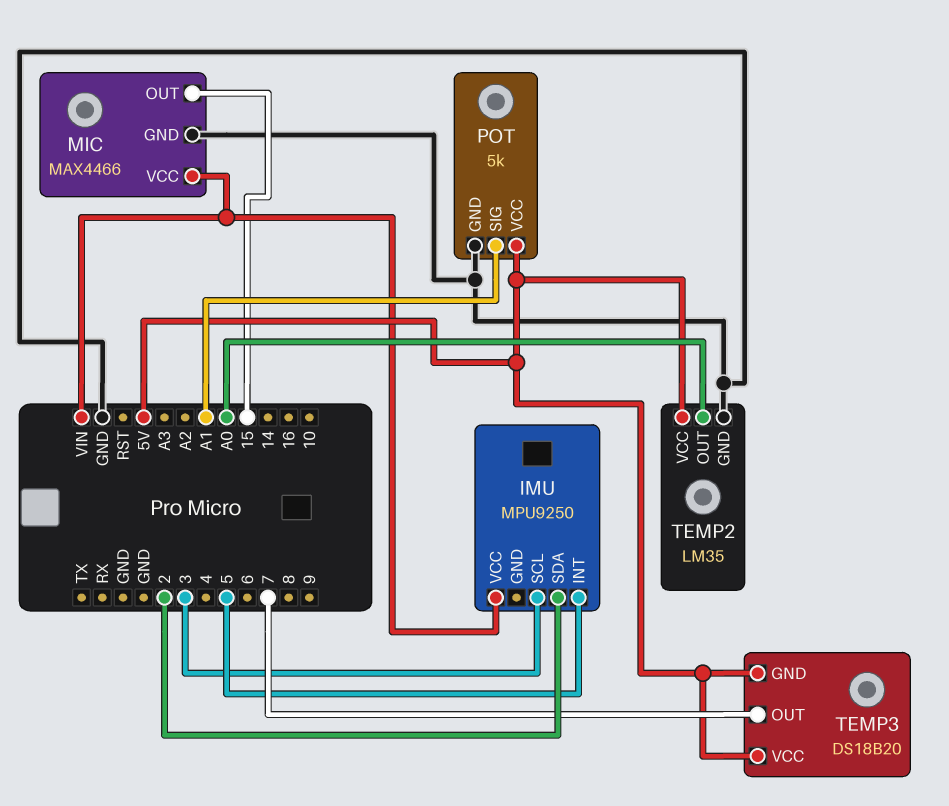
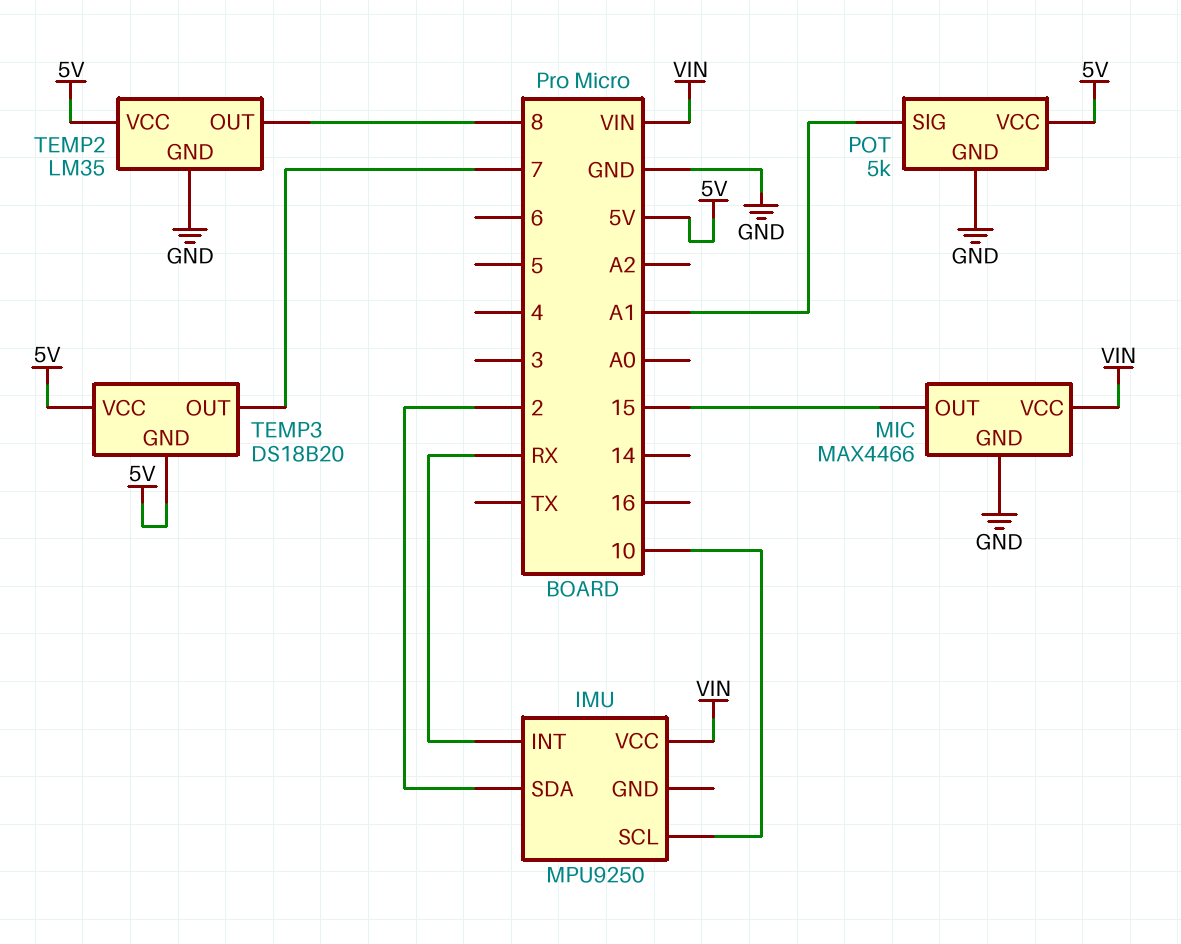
IMU pin INT: 5 -> RX
IMU pin SCL: 3 -> 10
TEMP2 pin OUT: A0 -> 8

